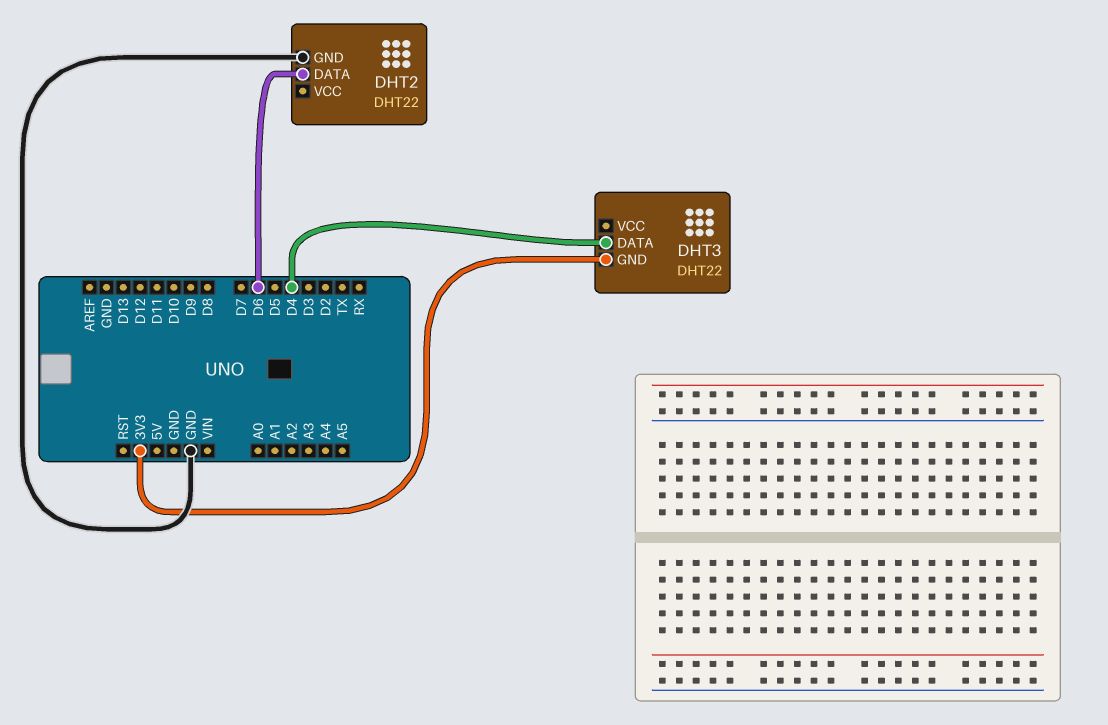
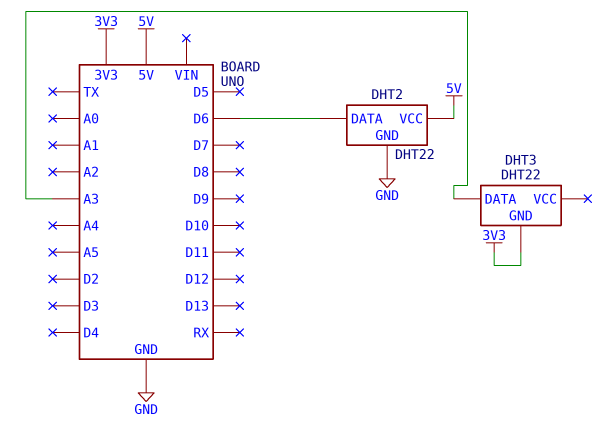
DHT2 pin VCC: none -> 5V
DHT3 pin DATA: D4 -> A3

